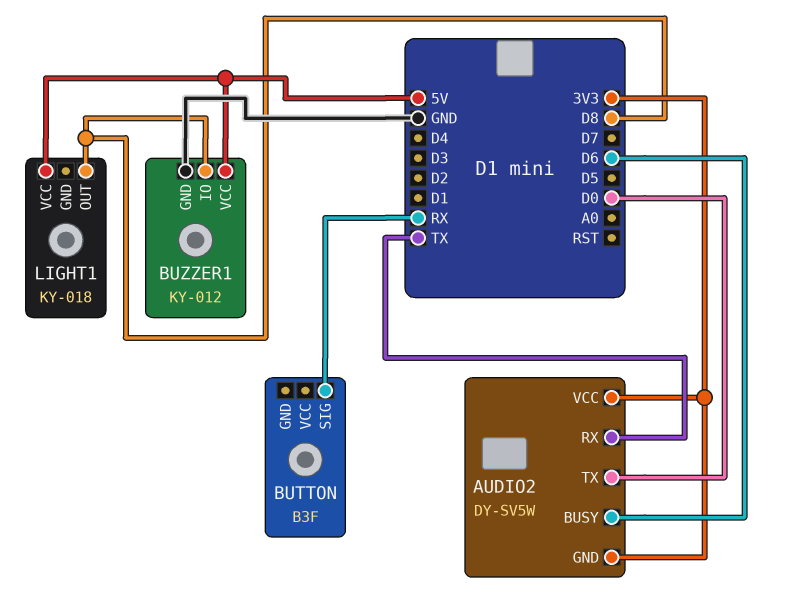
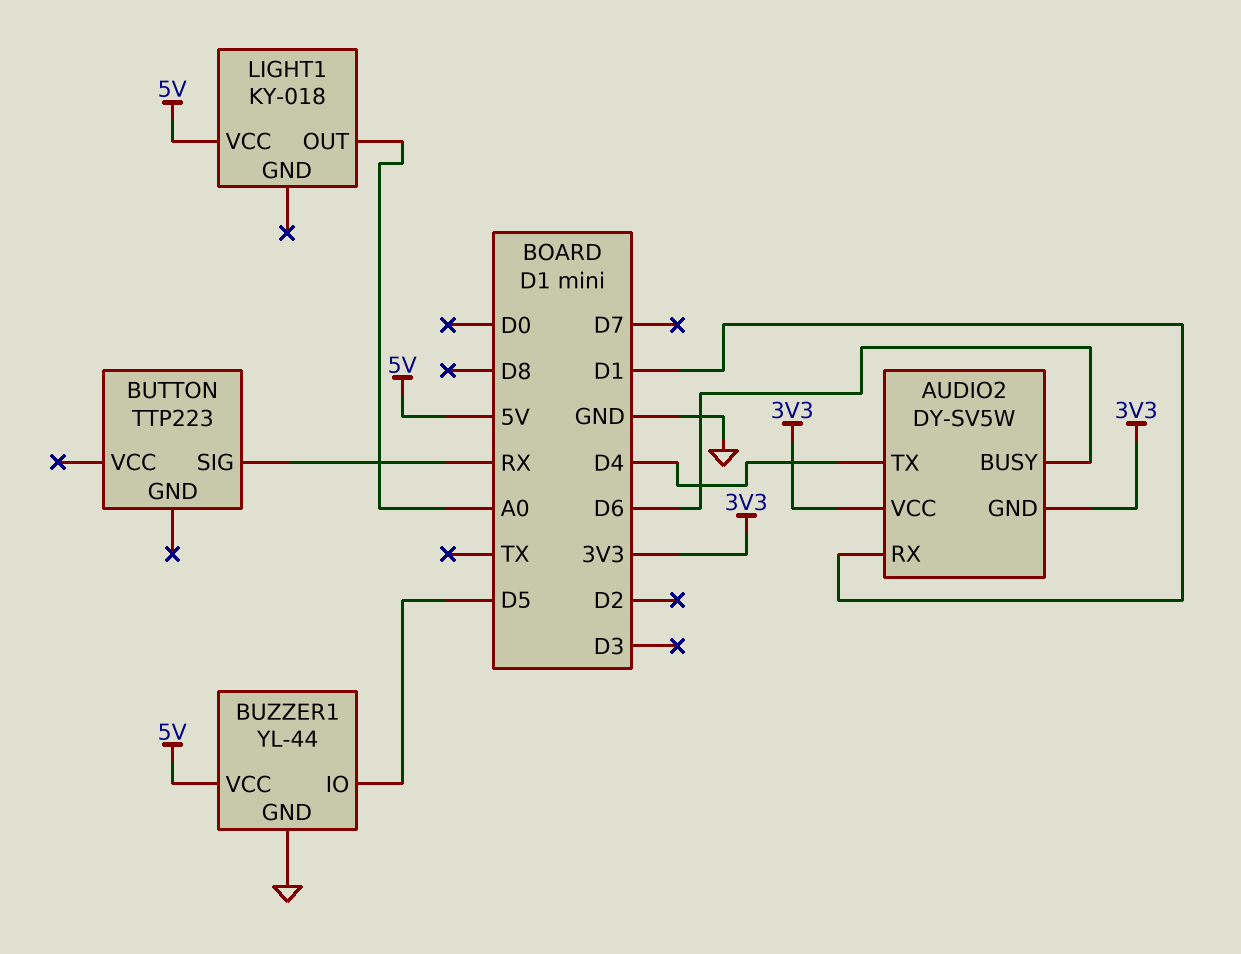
AUDIO2 pin RX: TX -> D1
AUDIO2 pin TX: D0 -> D4
BUTTON: B3F -> TTP223
BUZZER1: KY-012 -> YL-44
BUZZER1 pin IO: D8 -> D5
LIGHT1 pin OUT: D8 -> A0

